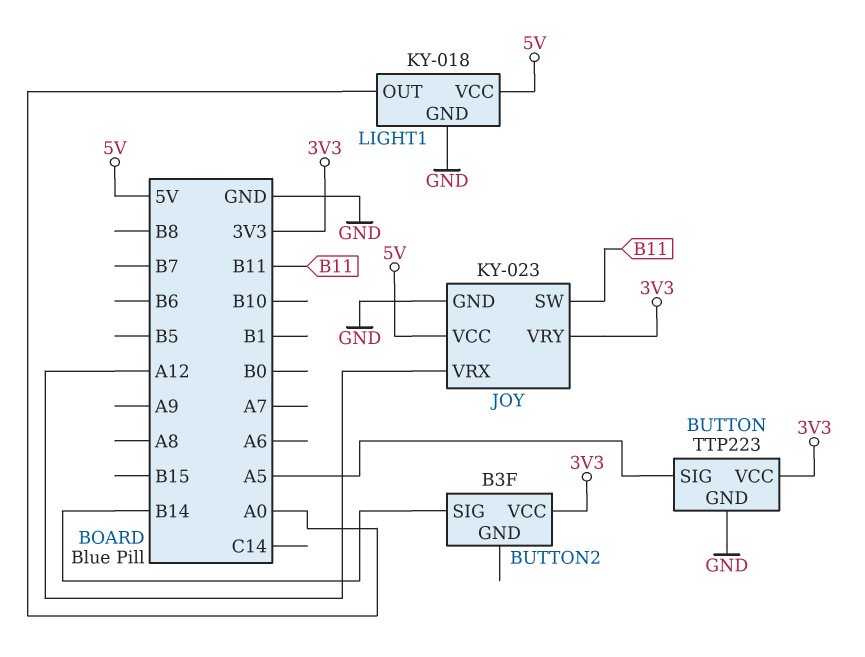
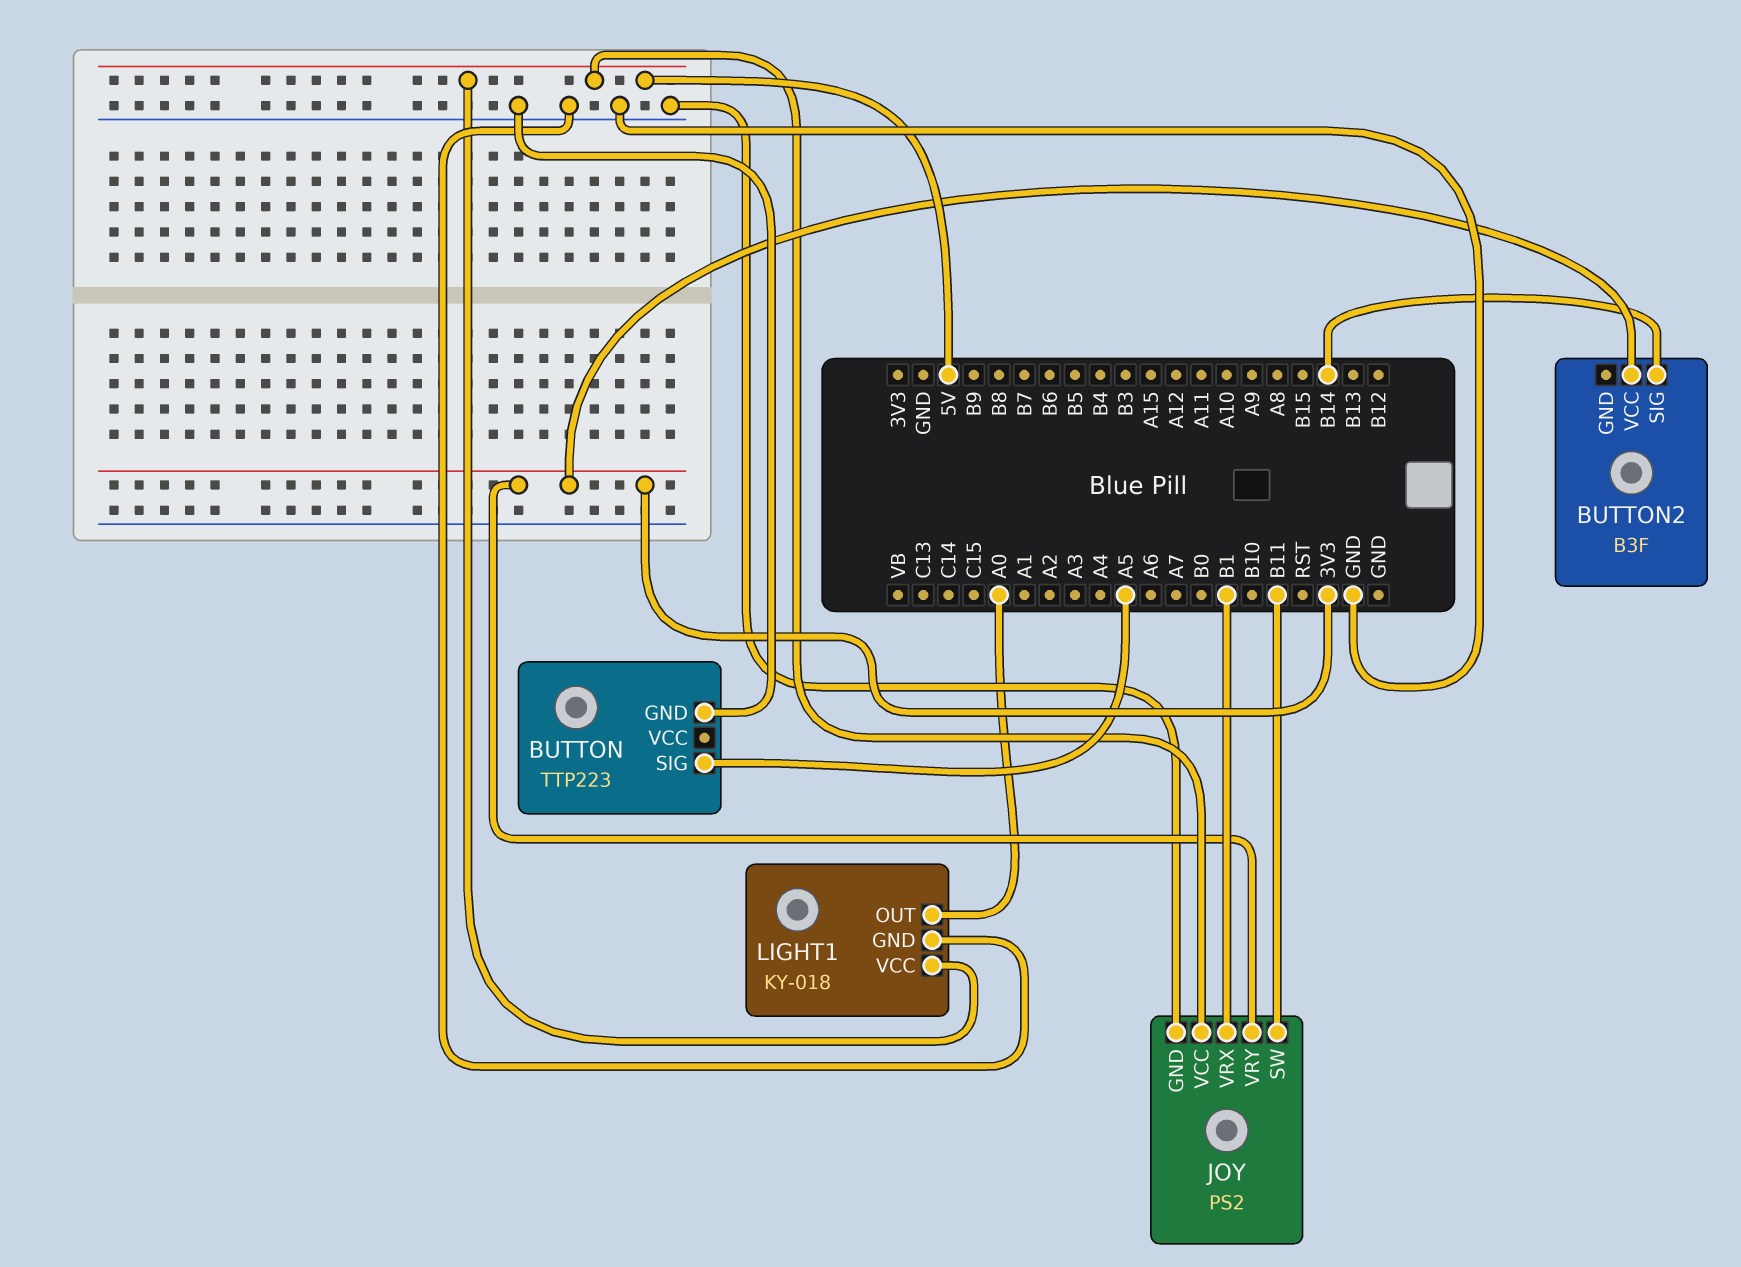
BUTTON pin VCC: 3V3 -> none
JOY: KY-023 -> PS2
JOY pin VRX: A12 -> B1

